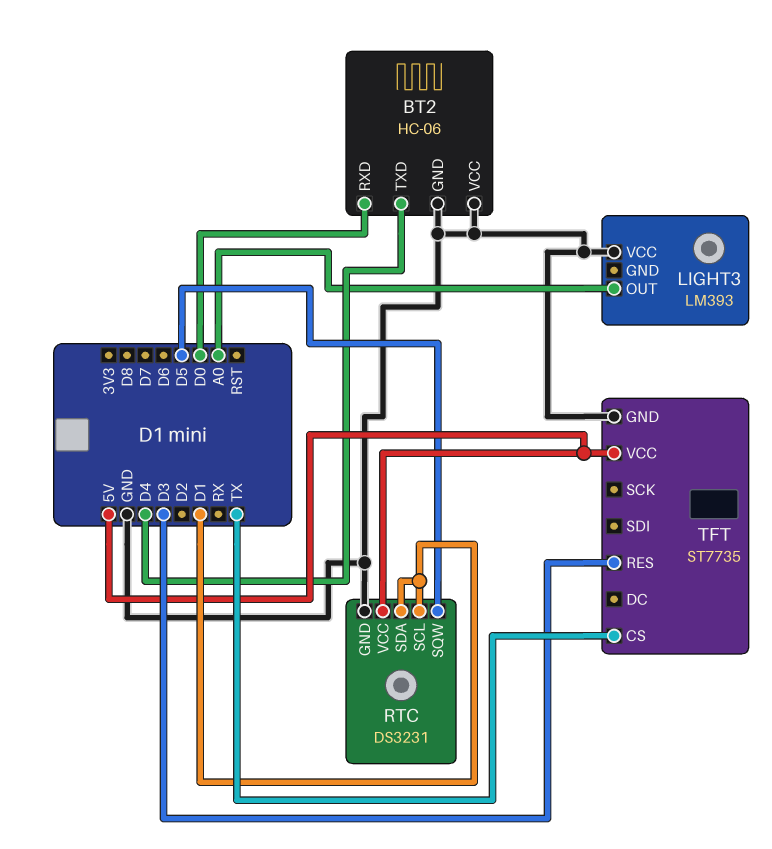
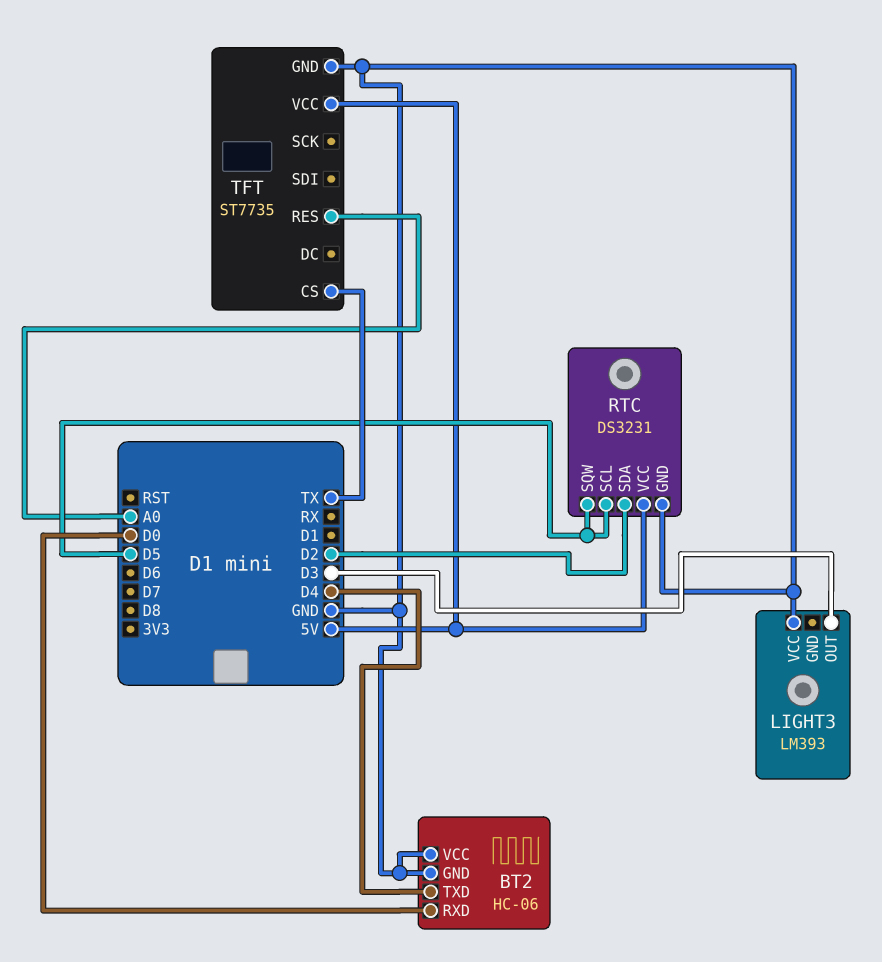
LIGHT3 pin OUT: A0 -> D3
RTC pin SCL: D1 -> D5
RTC pin SDA: D1 -> D2
TFT pin RES: D3 -> A0

